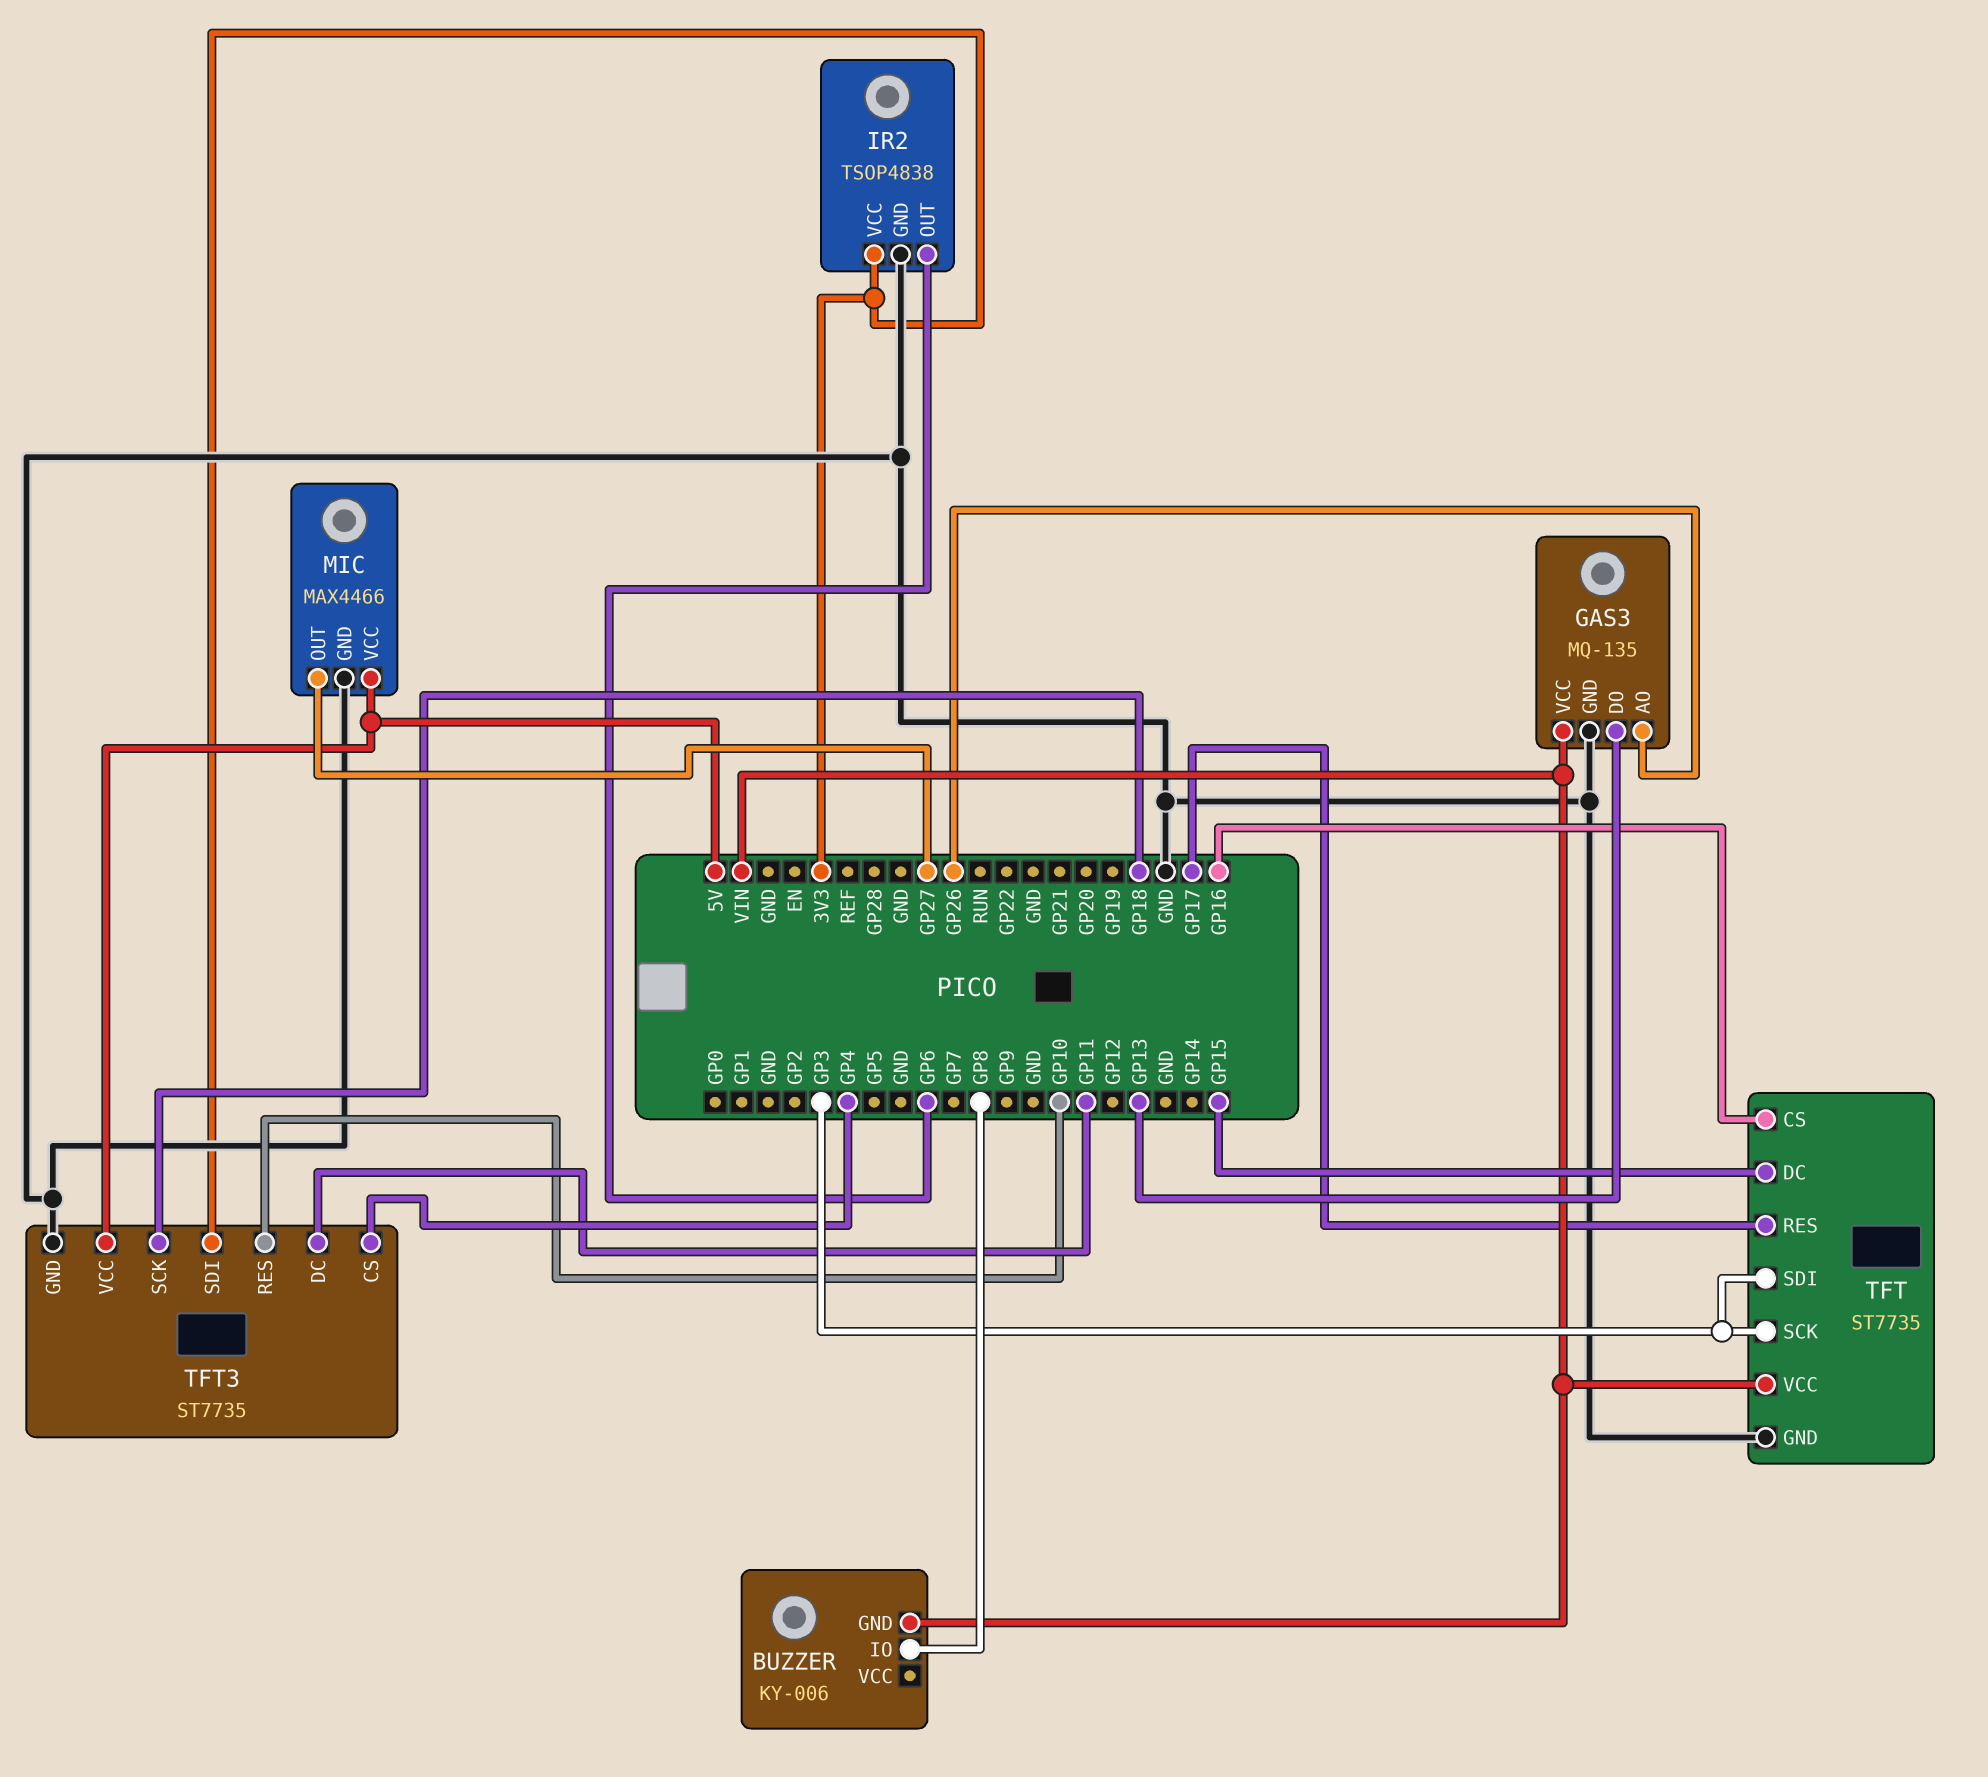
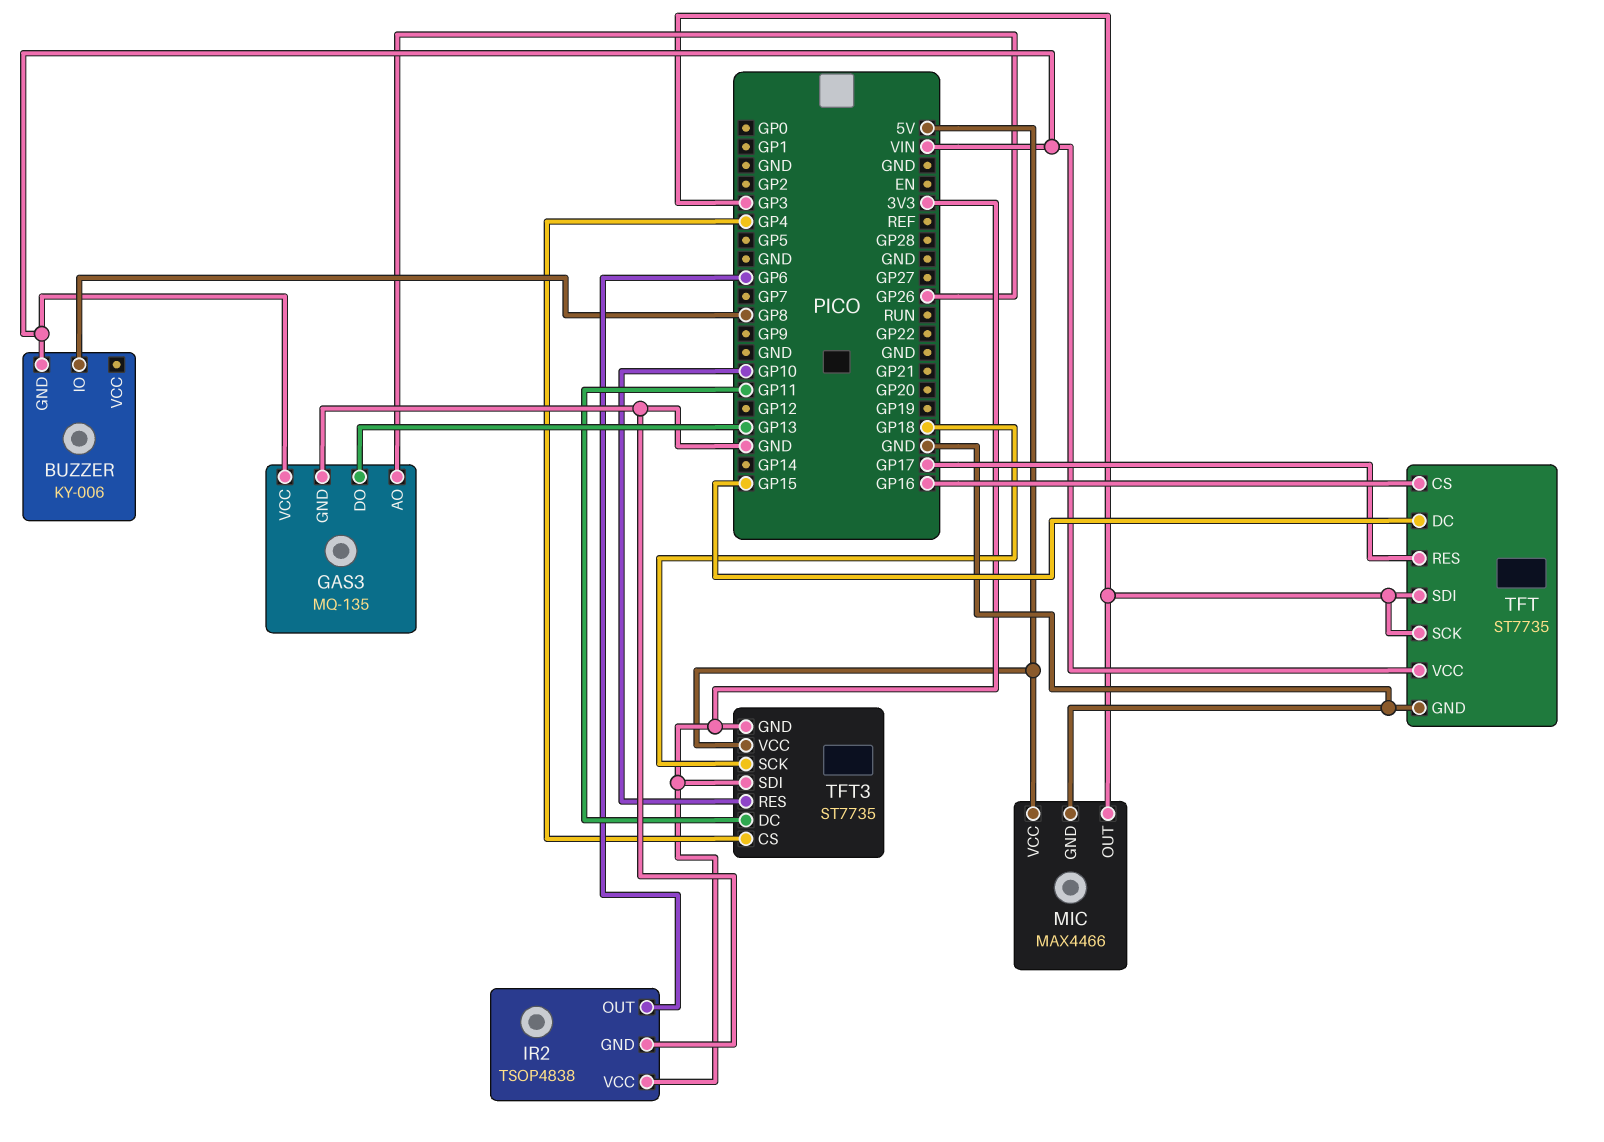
MIC pin OUT: GP27 -> GP3
TFT3 pin GND: GND -> 3V3

